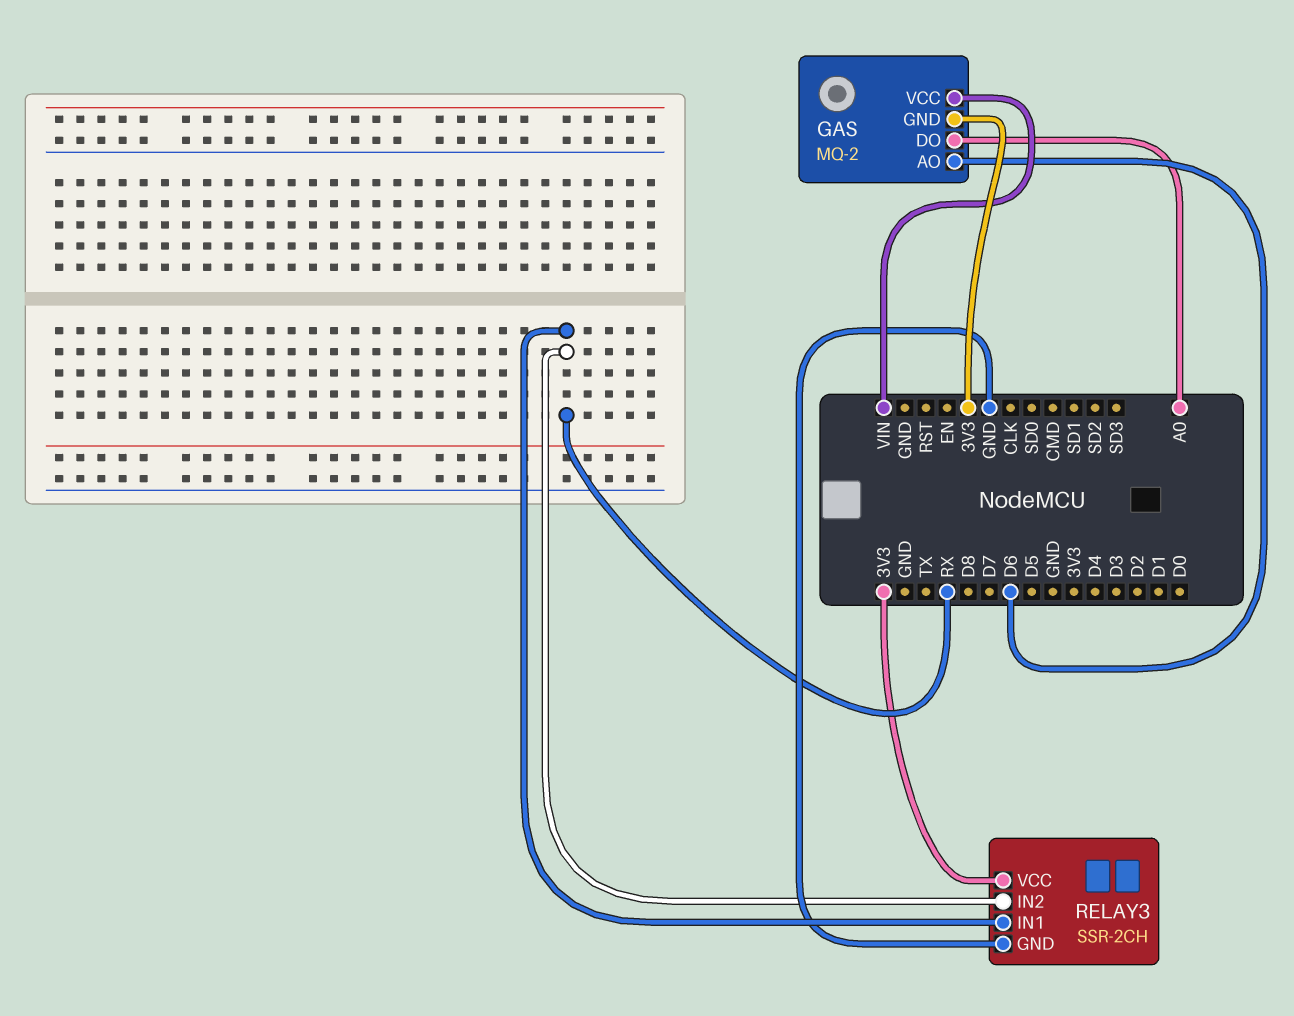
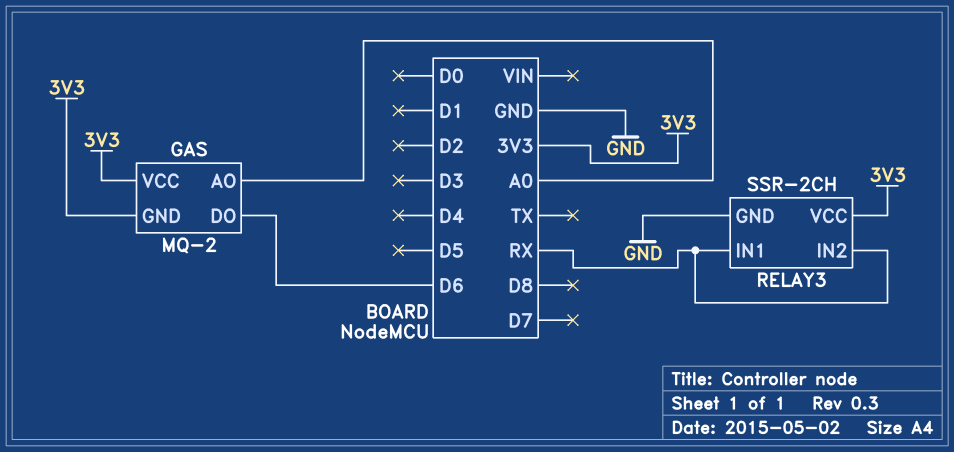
GAS pin AO: D6 -> A0
GAS pin DO: A0 -> D6
GAS pin VCC: VIN -> 3V3

